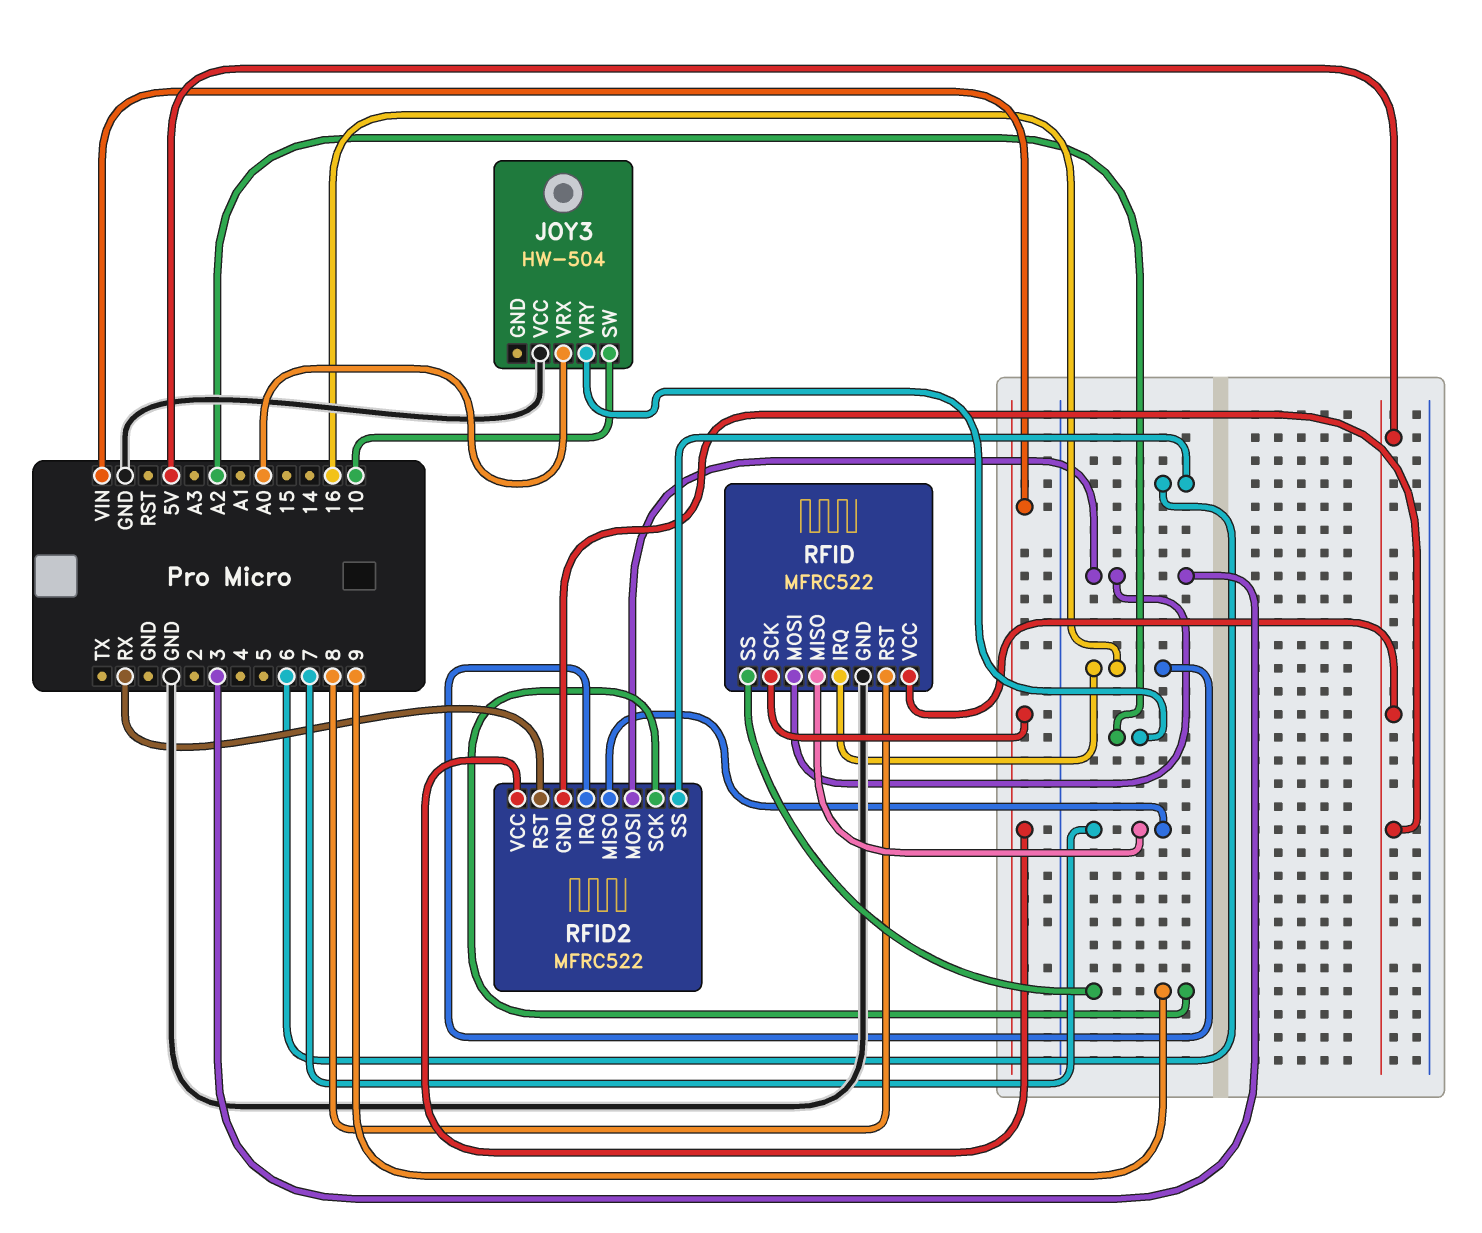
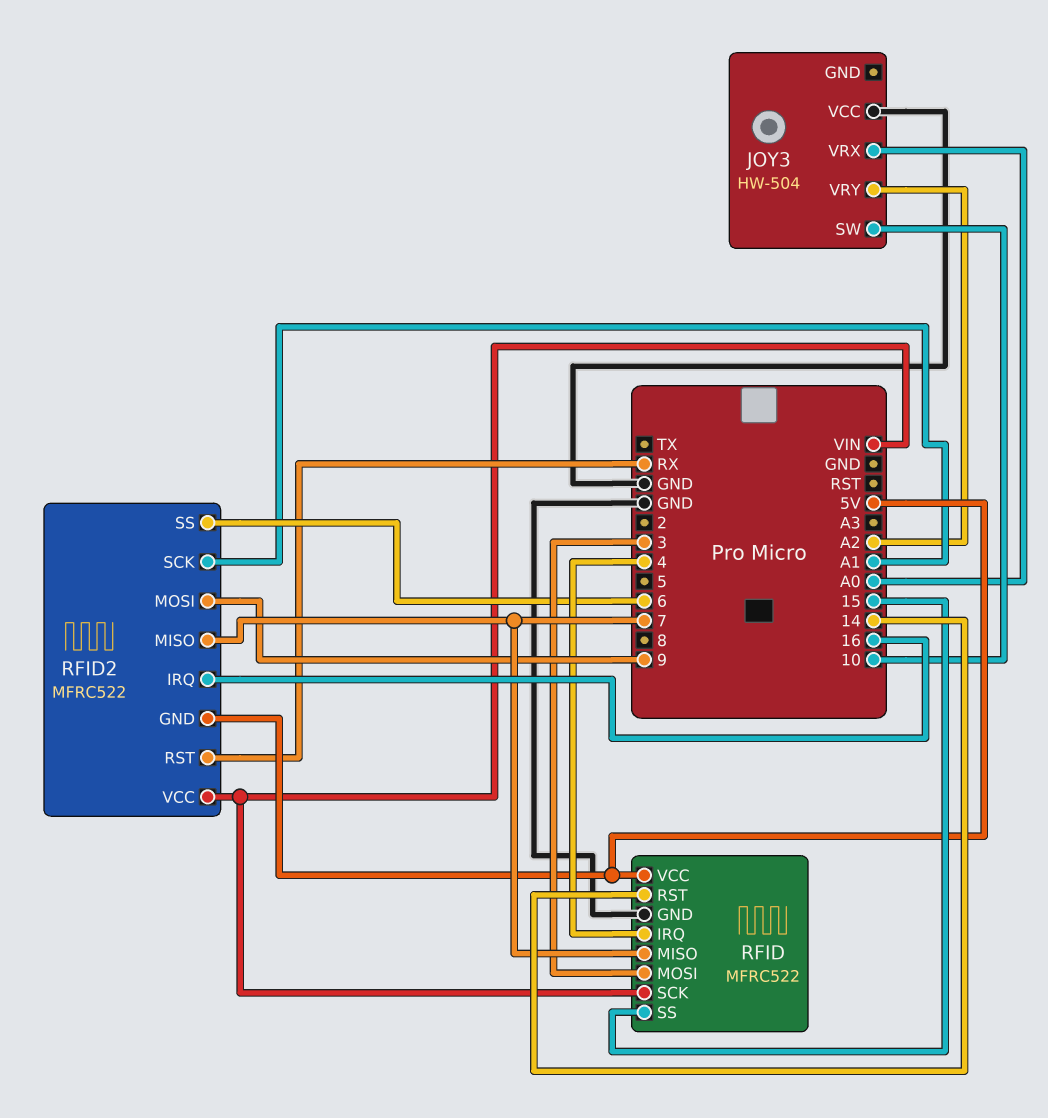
RFID pin IRQ: 16 -> 4
RFID pin RST: 8 -> 14
RFID pin SS: 9 -> 15
RFID2 pin MOSI: 3 -> 9
RFID2 pin SCK: 9 -> A1

